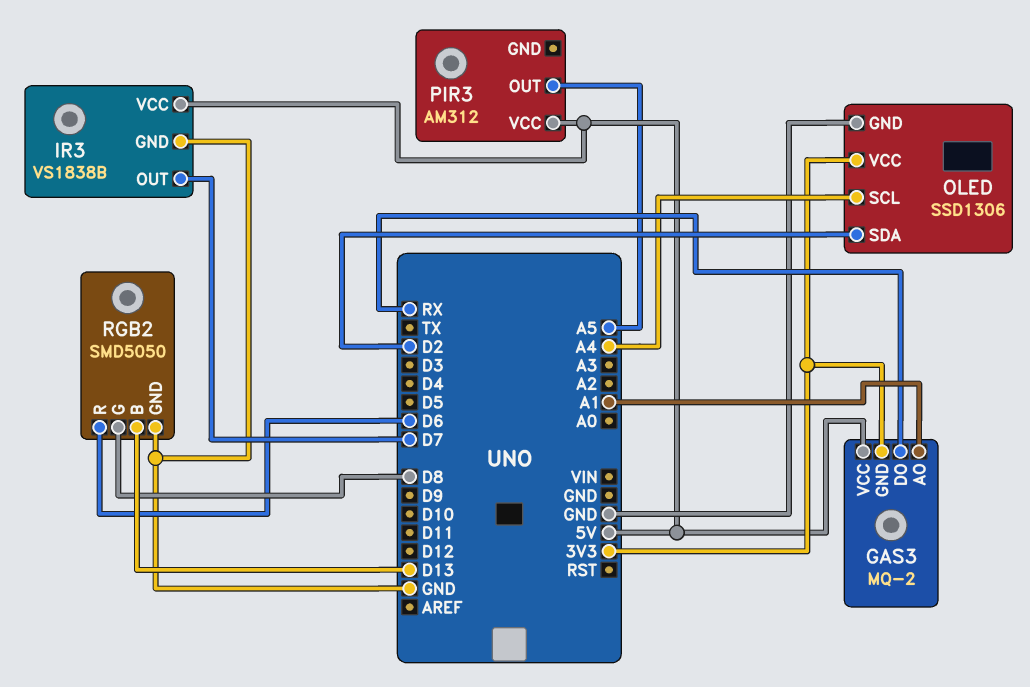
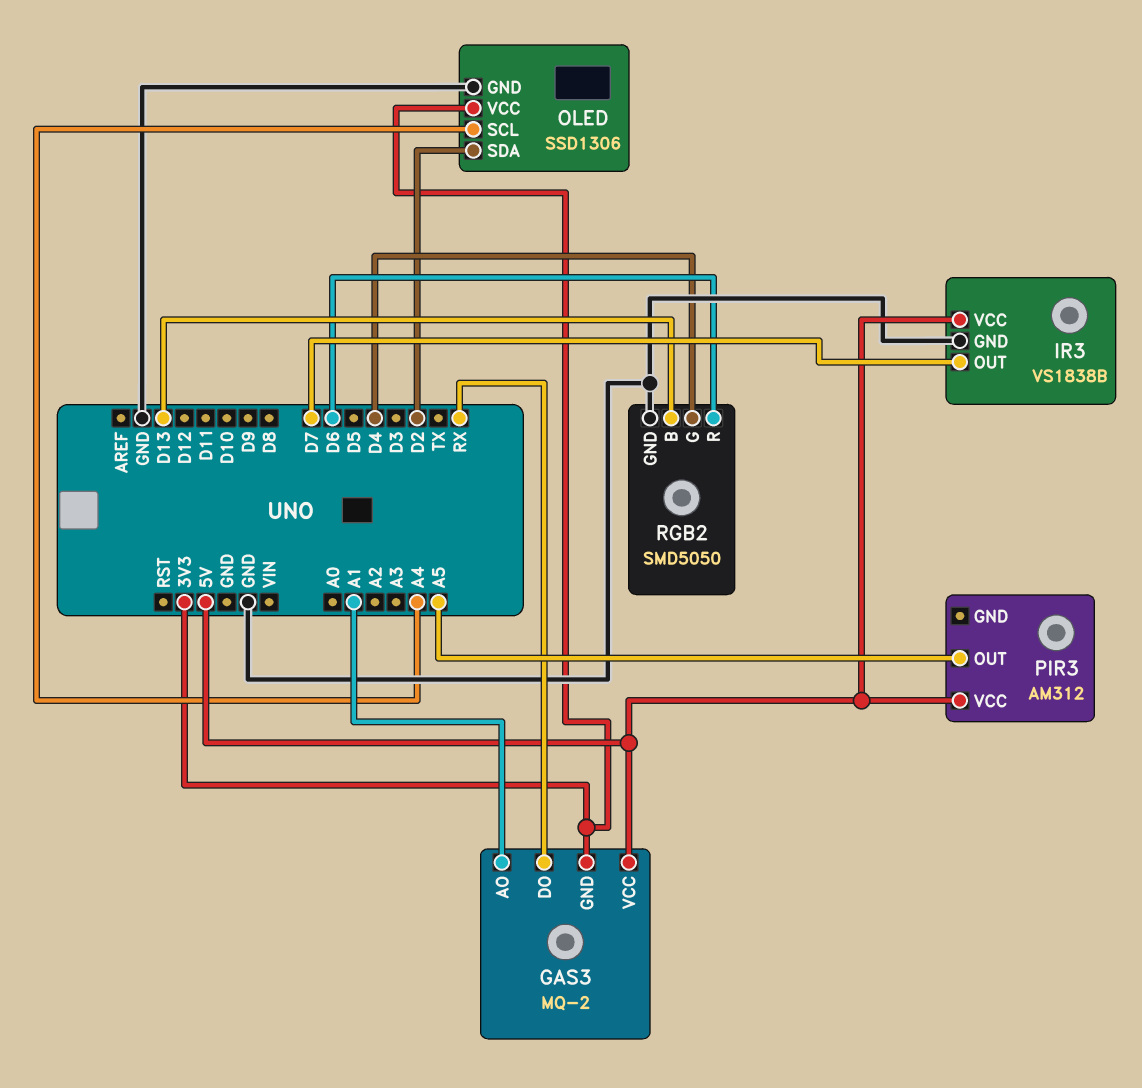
RGB2 pin G: D8 -> D4

